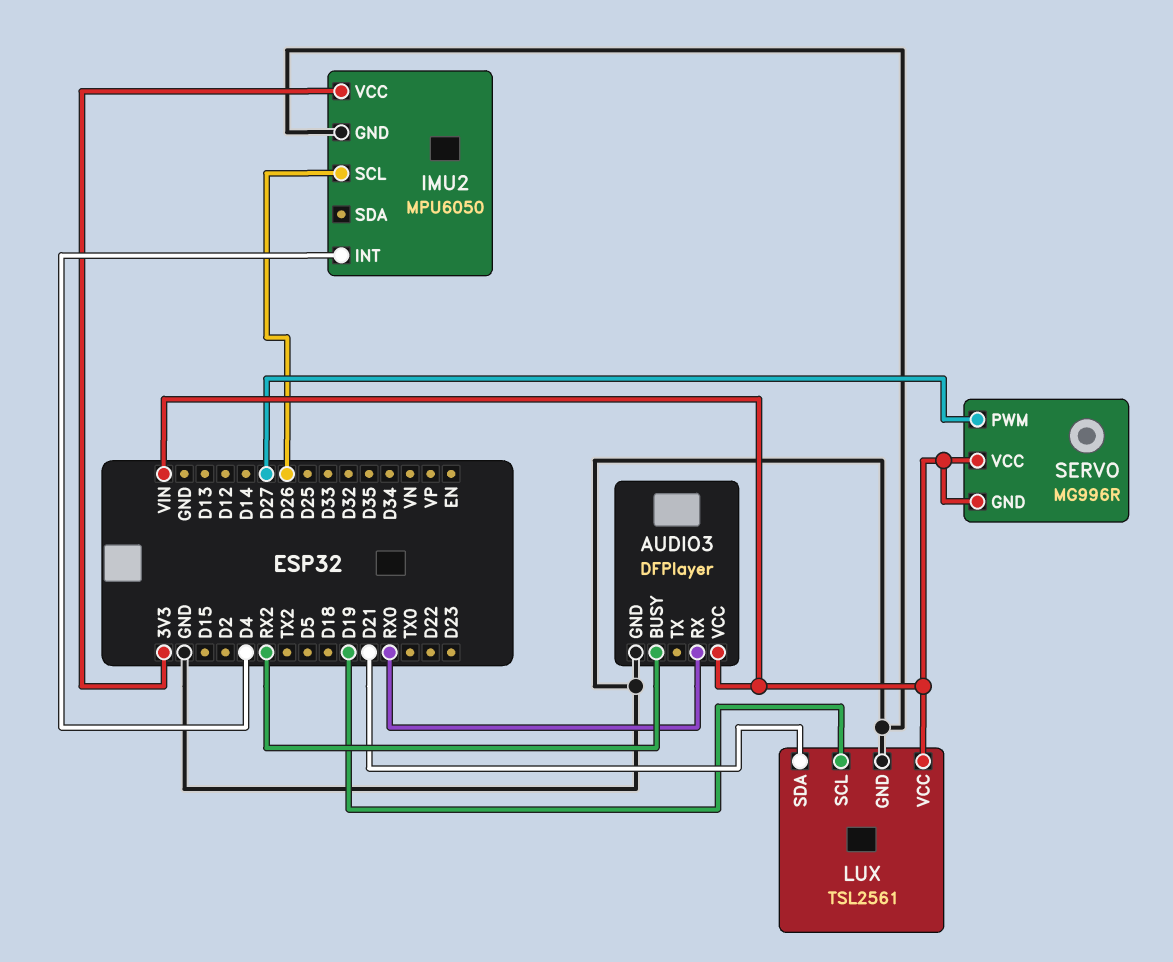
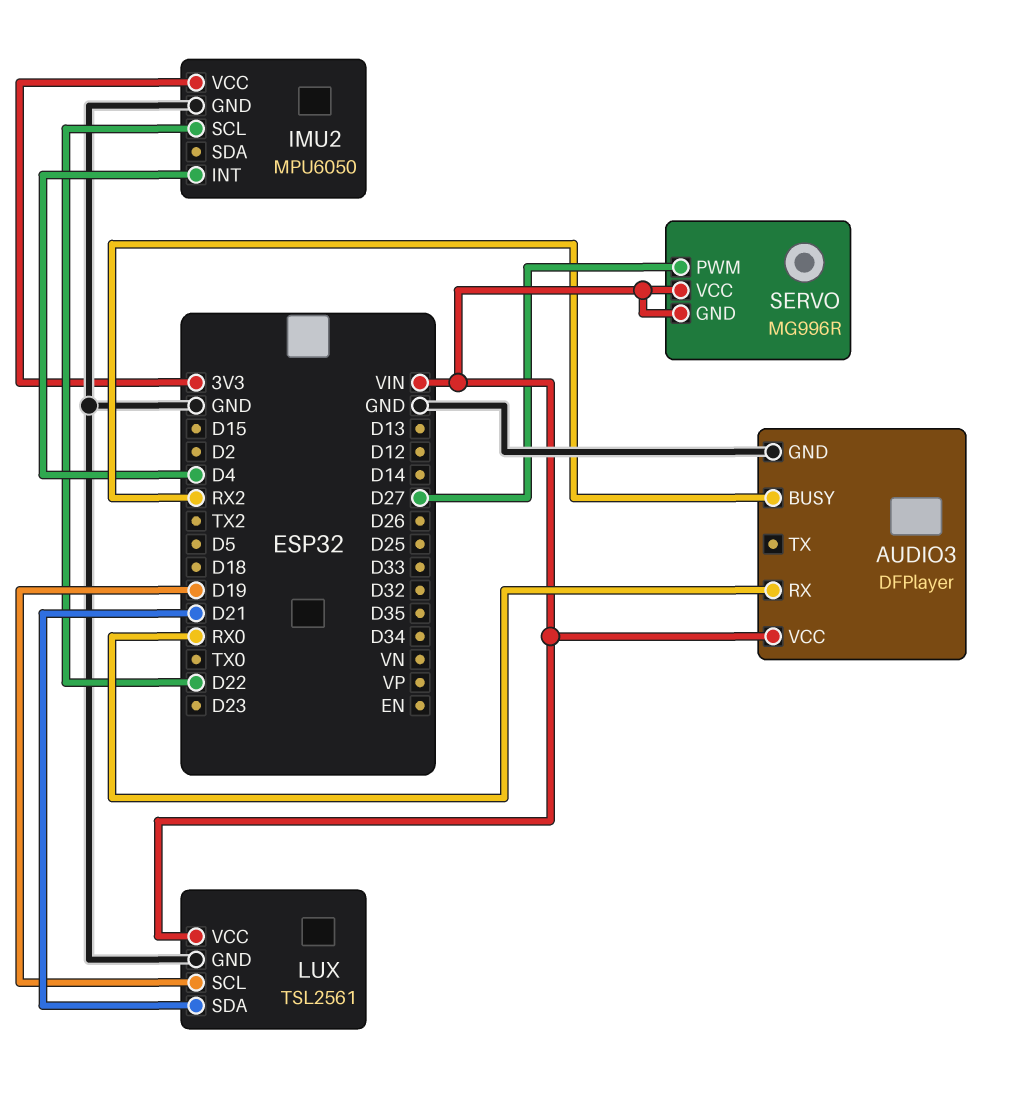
IMU2 pin SCL: D26 -> D22

